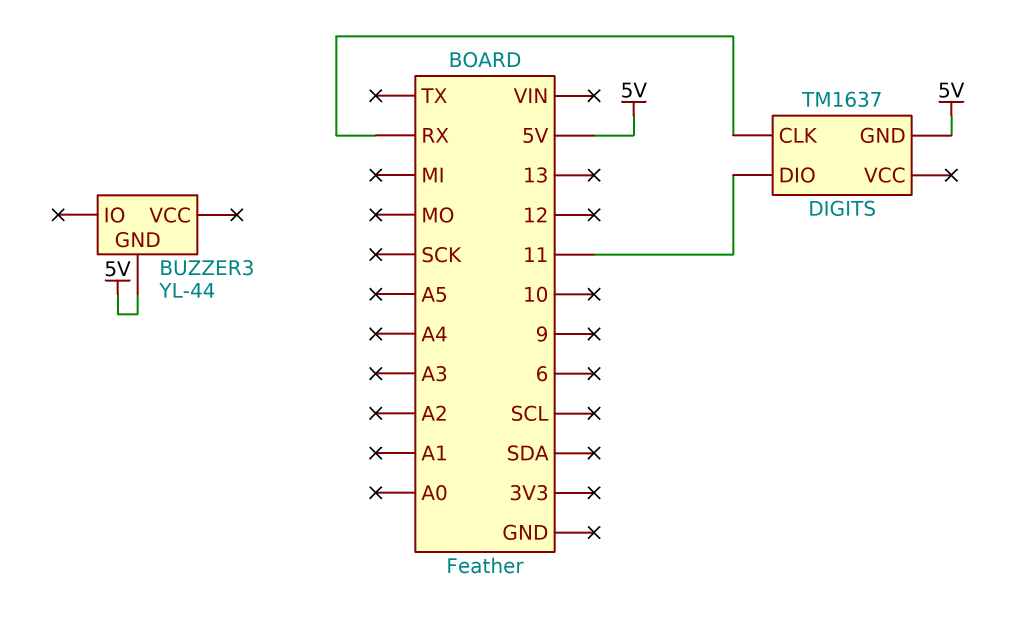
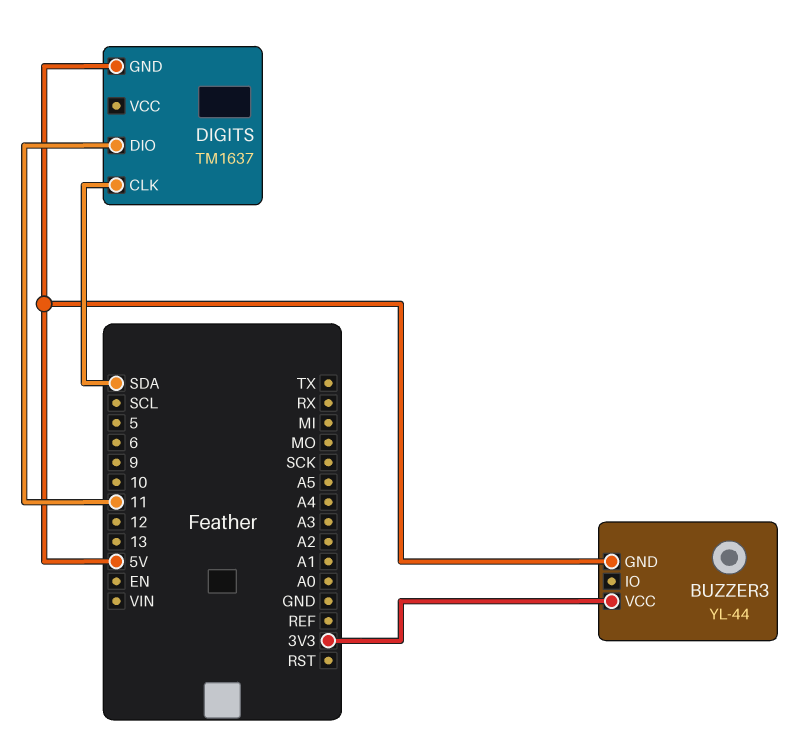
BUZZER3 pin VCC: none -> 3V3
DIGITS pin CLK: RX -> SDA

